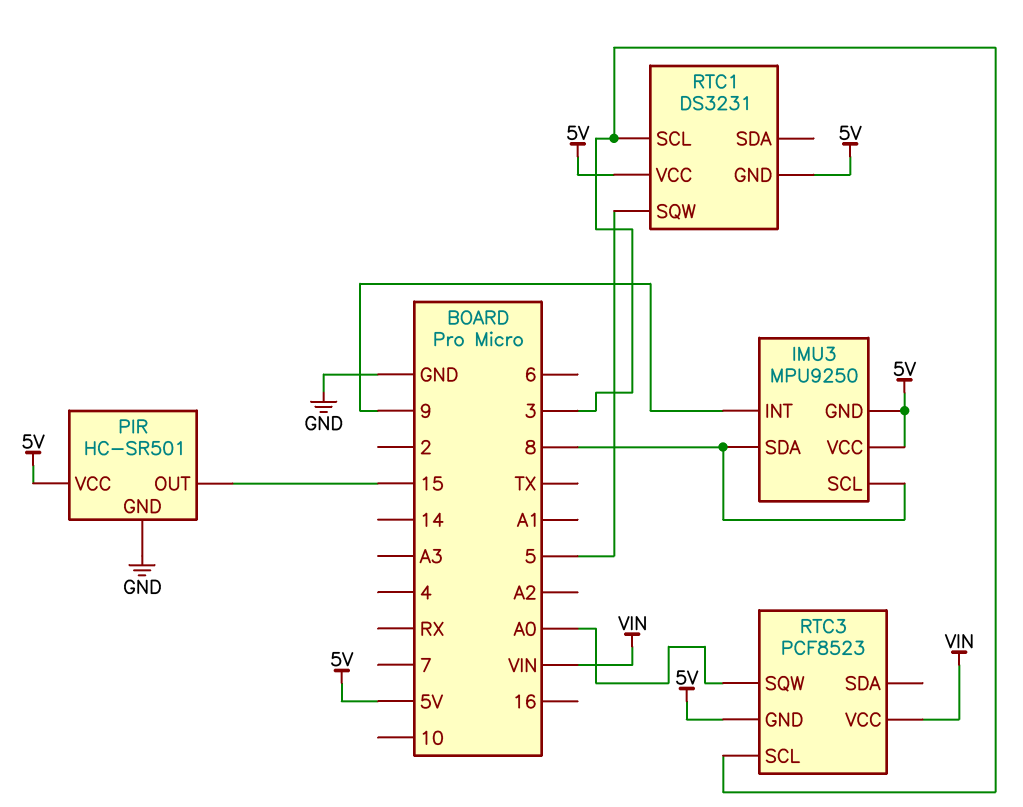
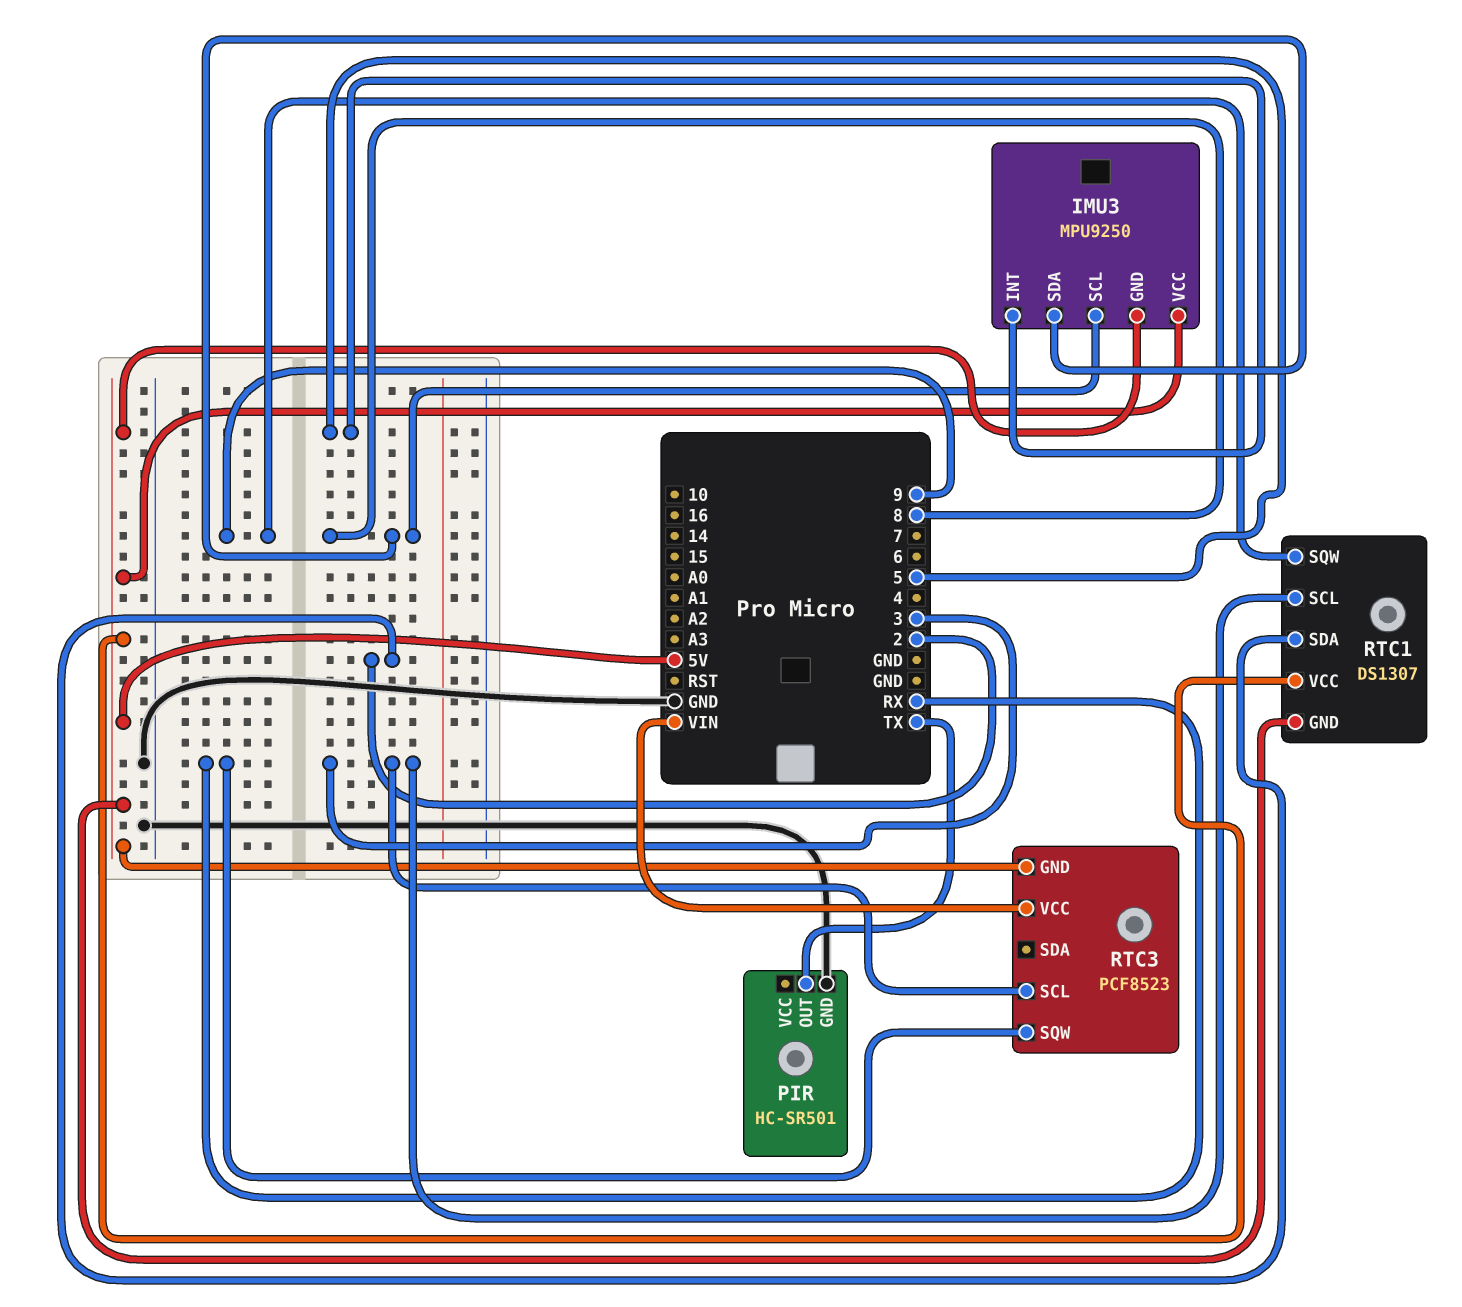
IMU3 pin INT: 9 -> 5
PIR pin OUT: 15 -> TX
PIR pin VCC: 5V -> none
RTC1: DS3231 -> DS1307
RTC1 pin SDA: none -> 2
RTC1 pin SQW: 5 -> 9
RTC3 pin SQW: A0 -> RX

